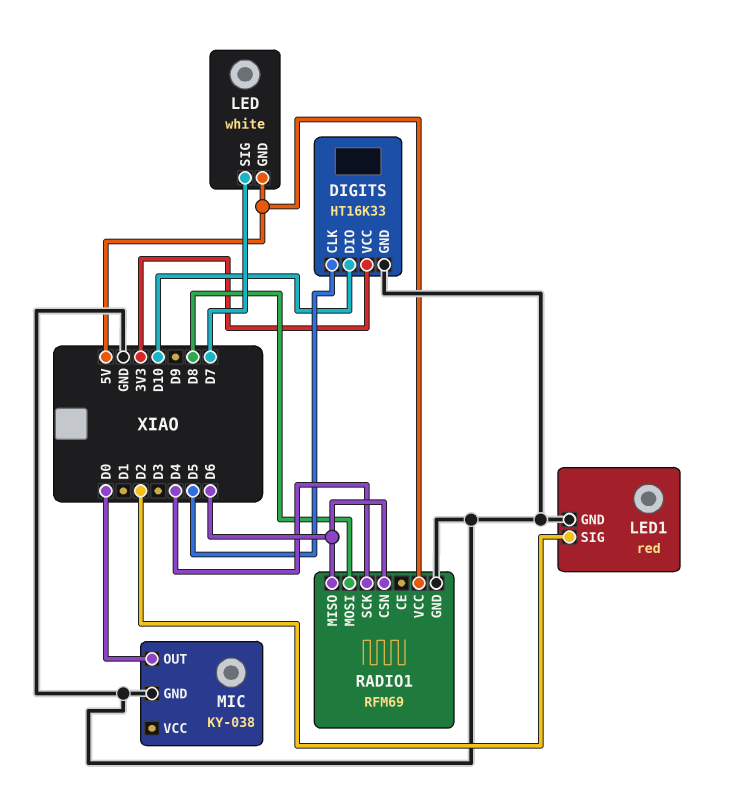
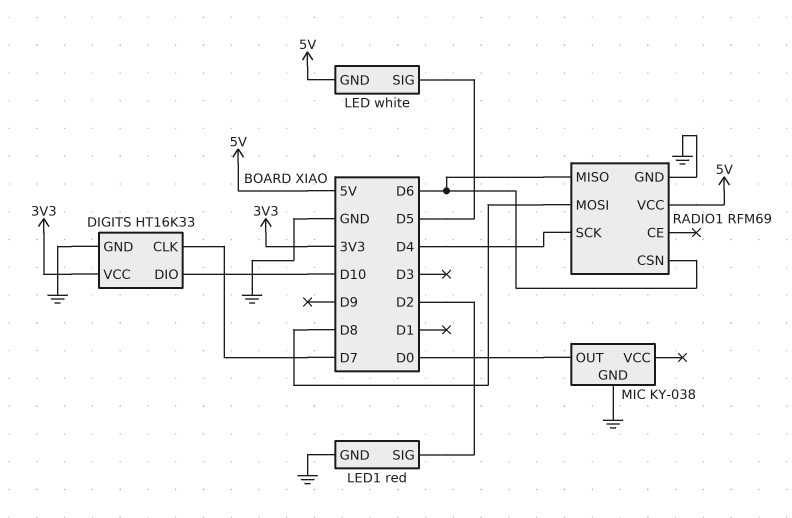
DIGITS pin CLK: D5 -> D7
LED pin SIG: D7 -> D5

